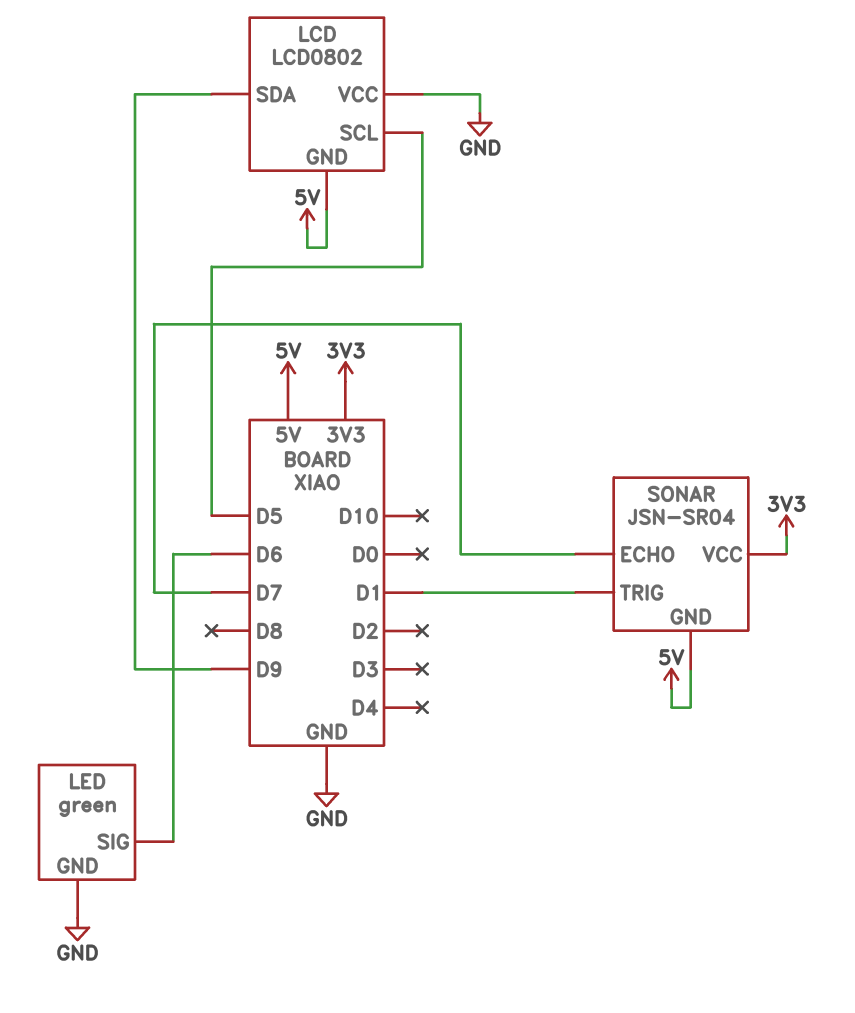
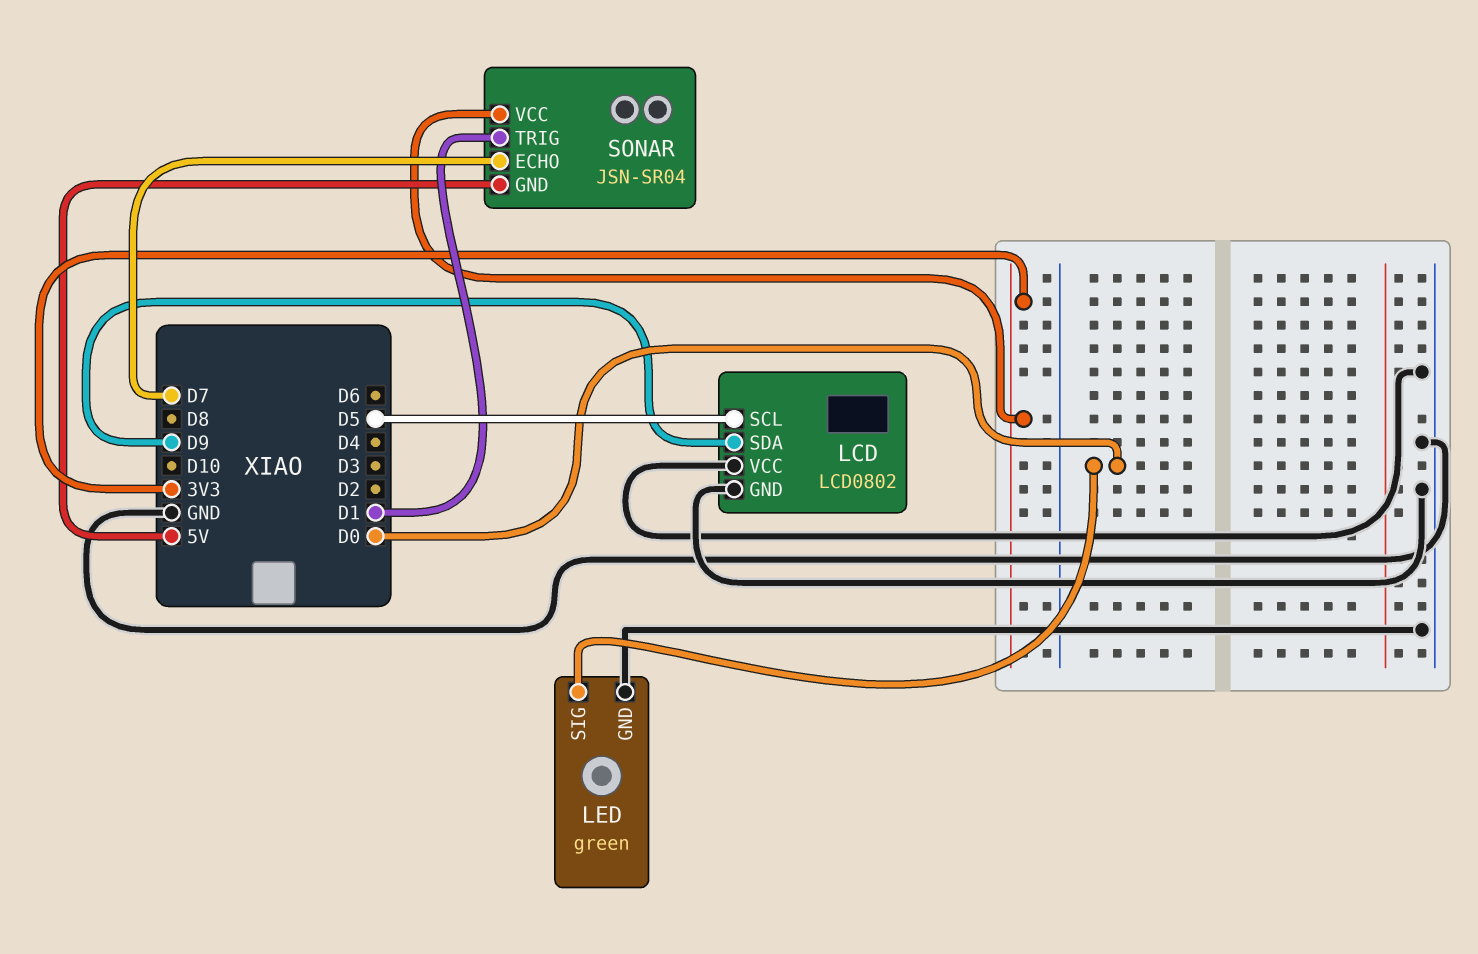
LCD pin GND: 5V -> GND
LED pin SIG: D6 -> D0

